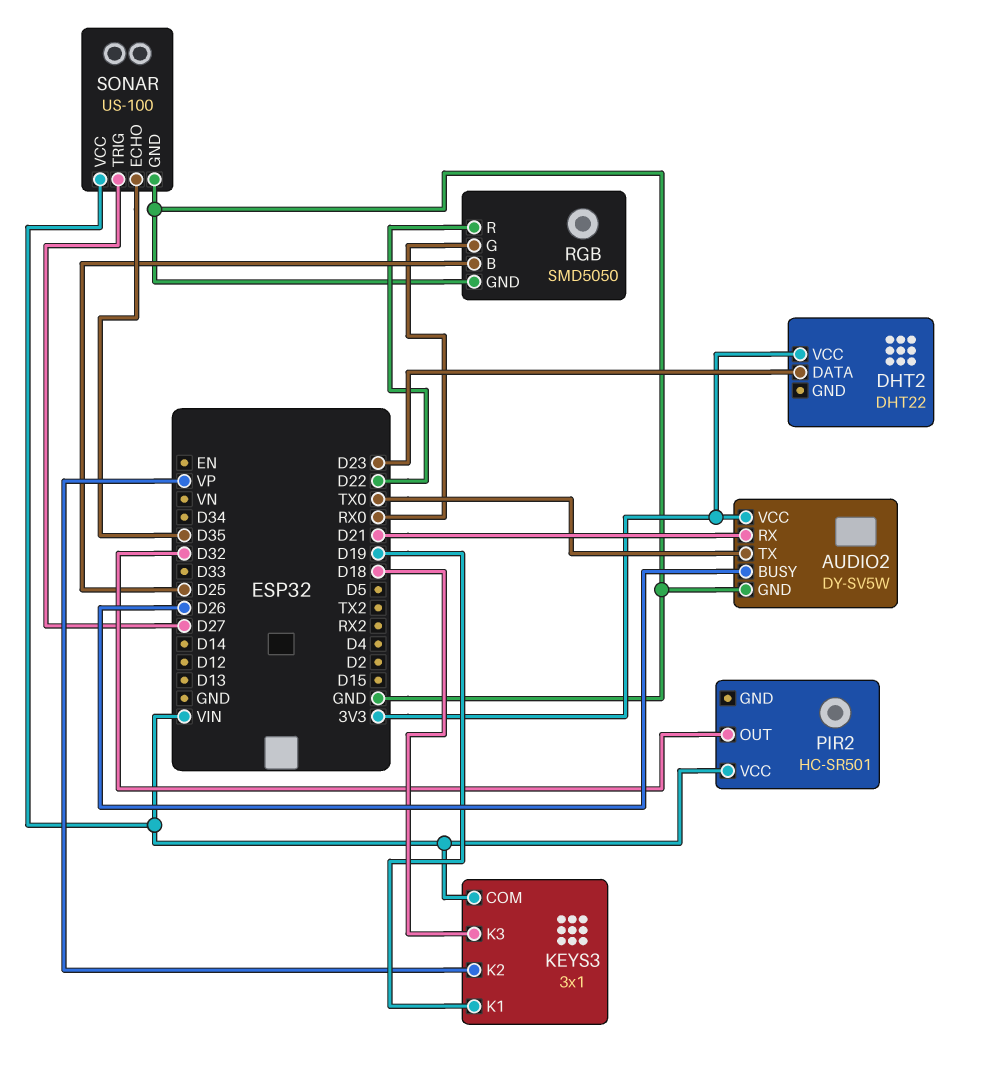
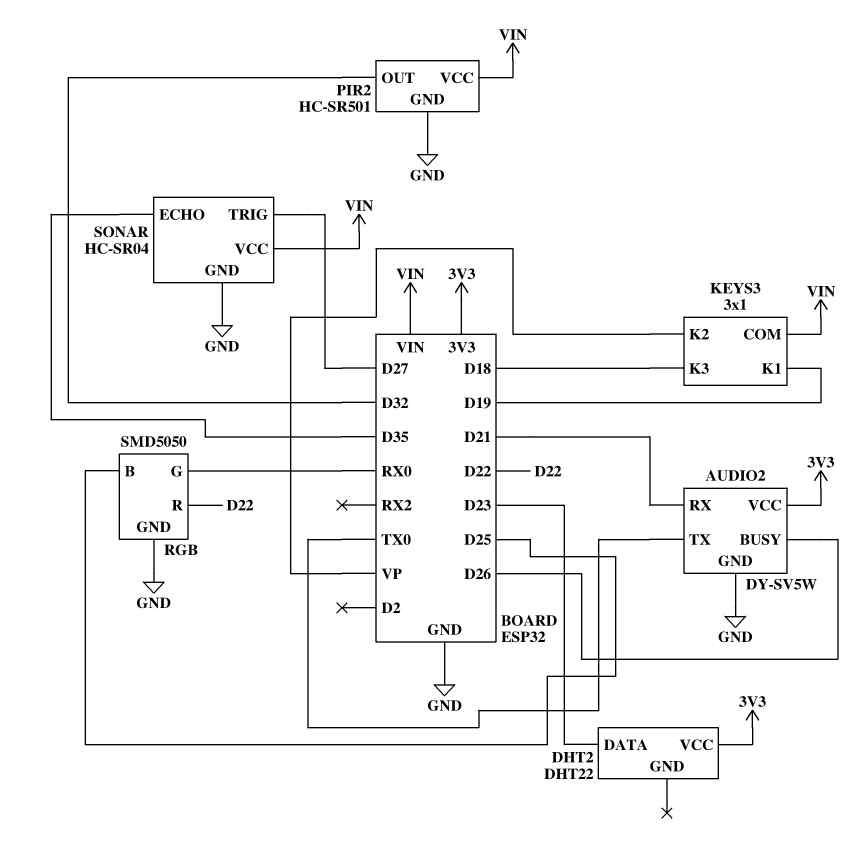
PIR2 pin GND: none -> GND
SONAR: US-100 -> HC-SR04

